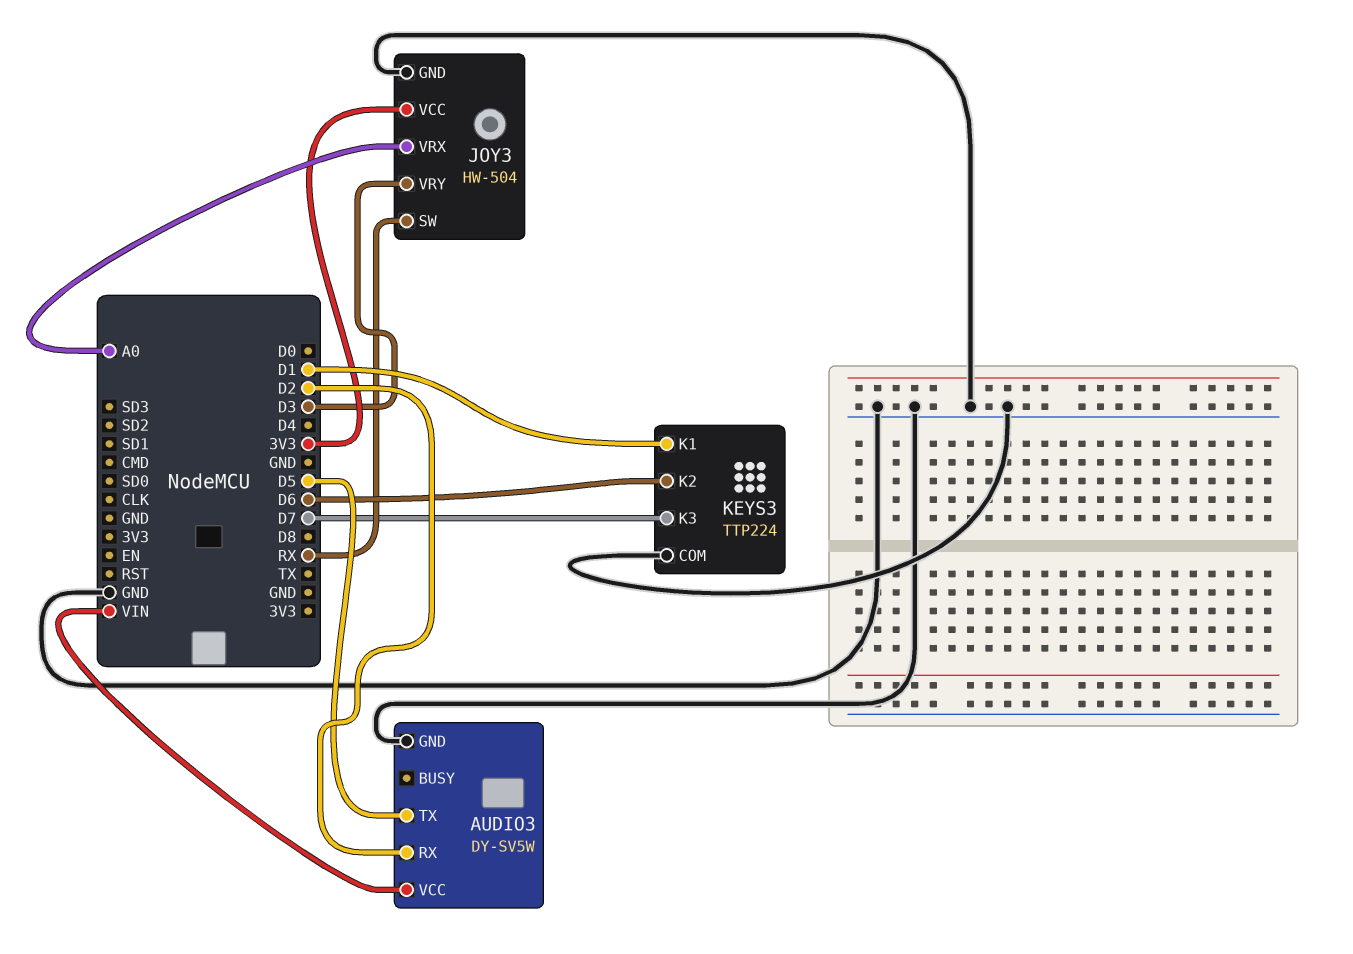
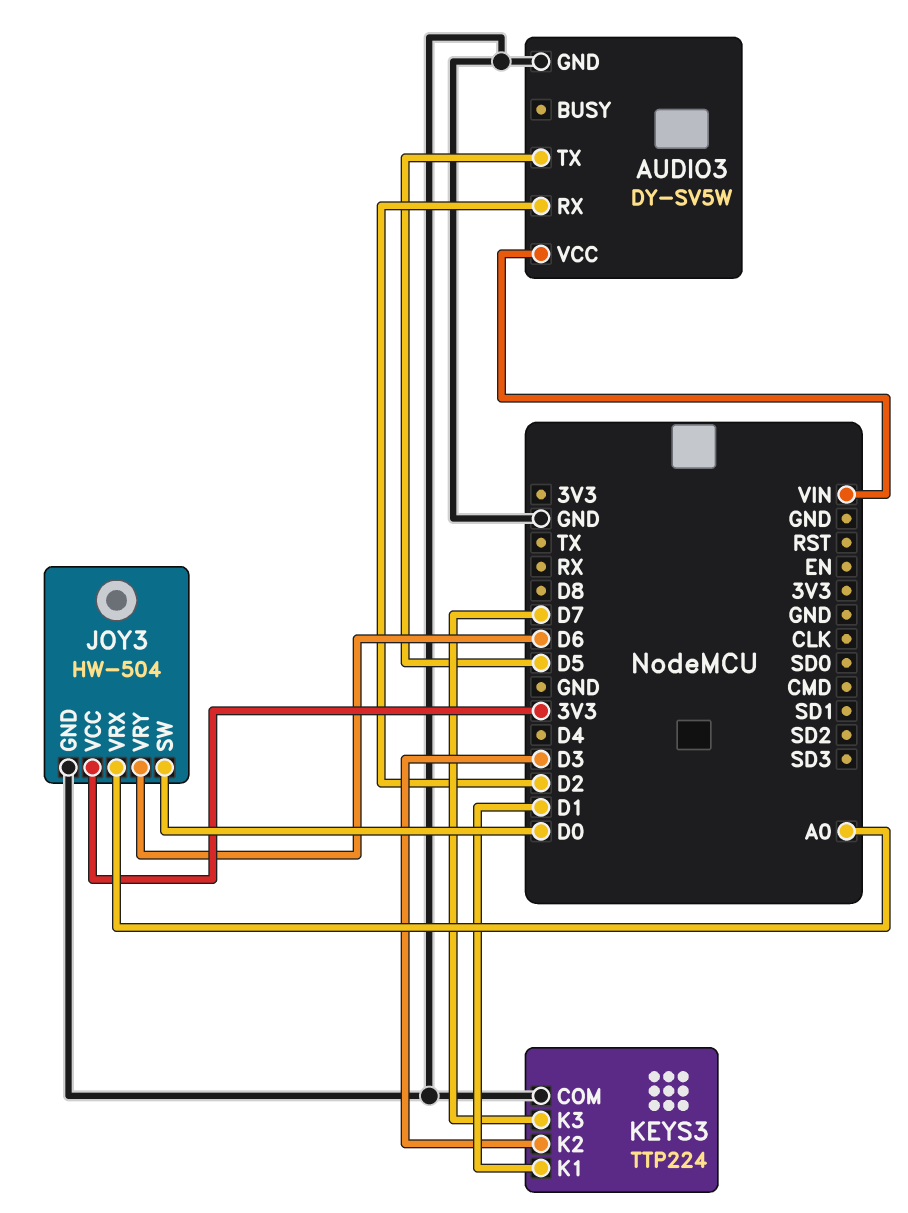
JOY3 pin SW: RX -> D0
JOY3 pin VRY: D3 -> D6
KEYS3 pin K2: D6 -> D3

